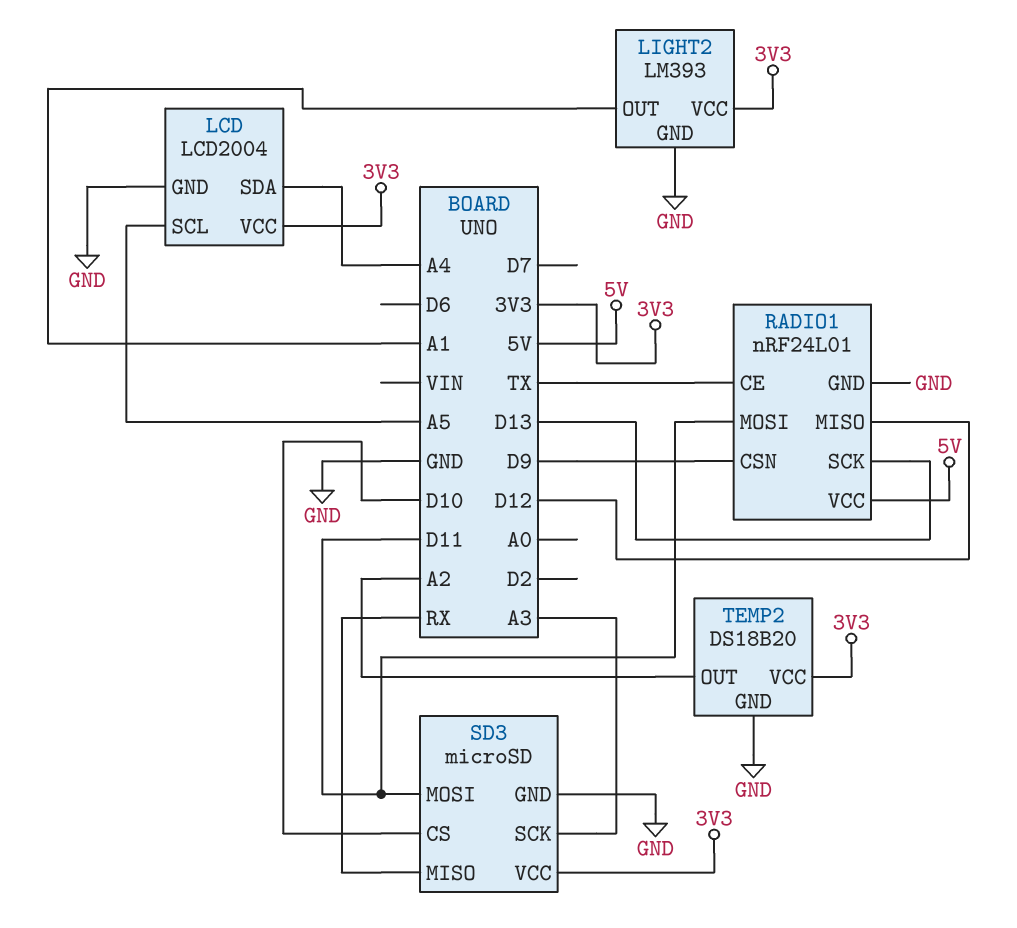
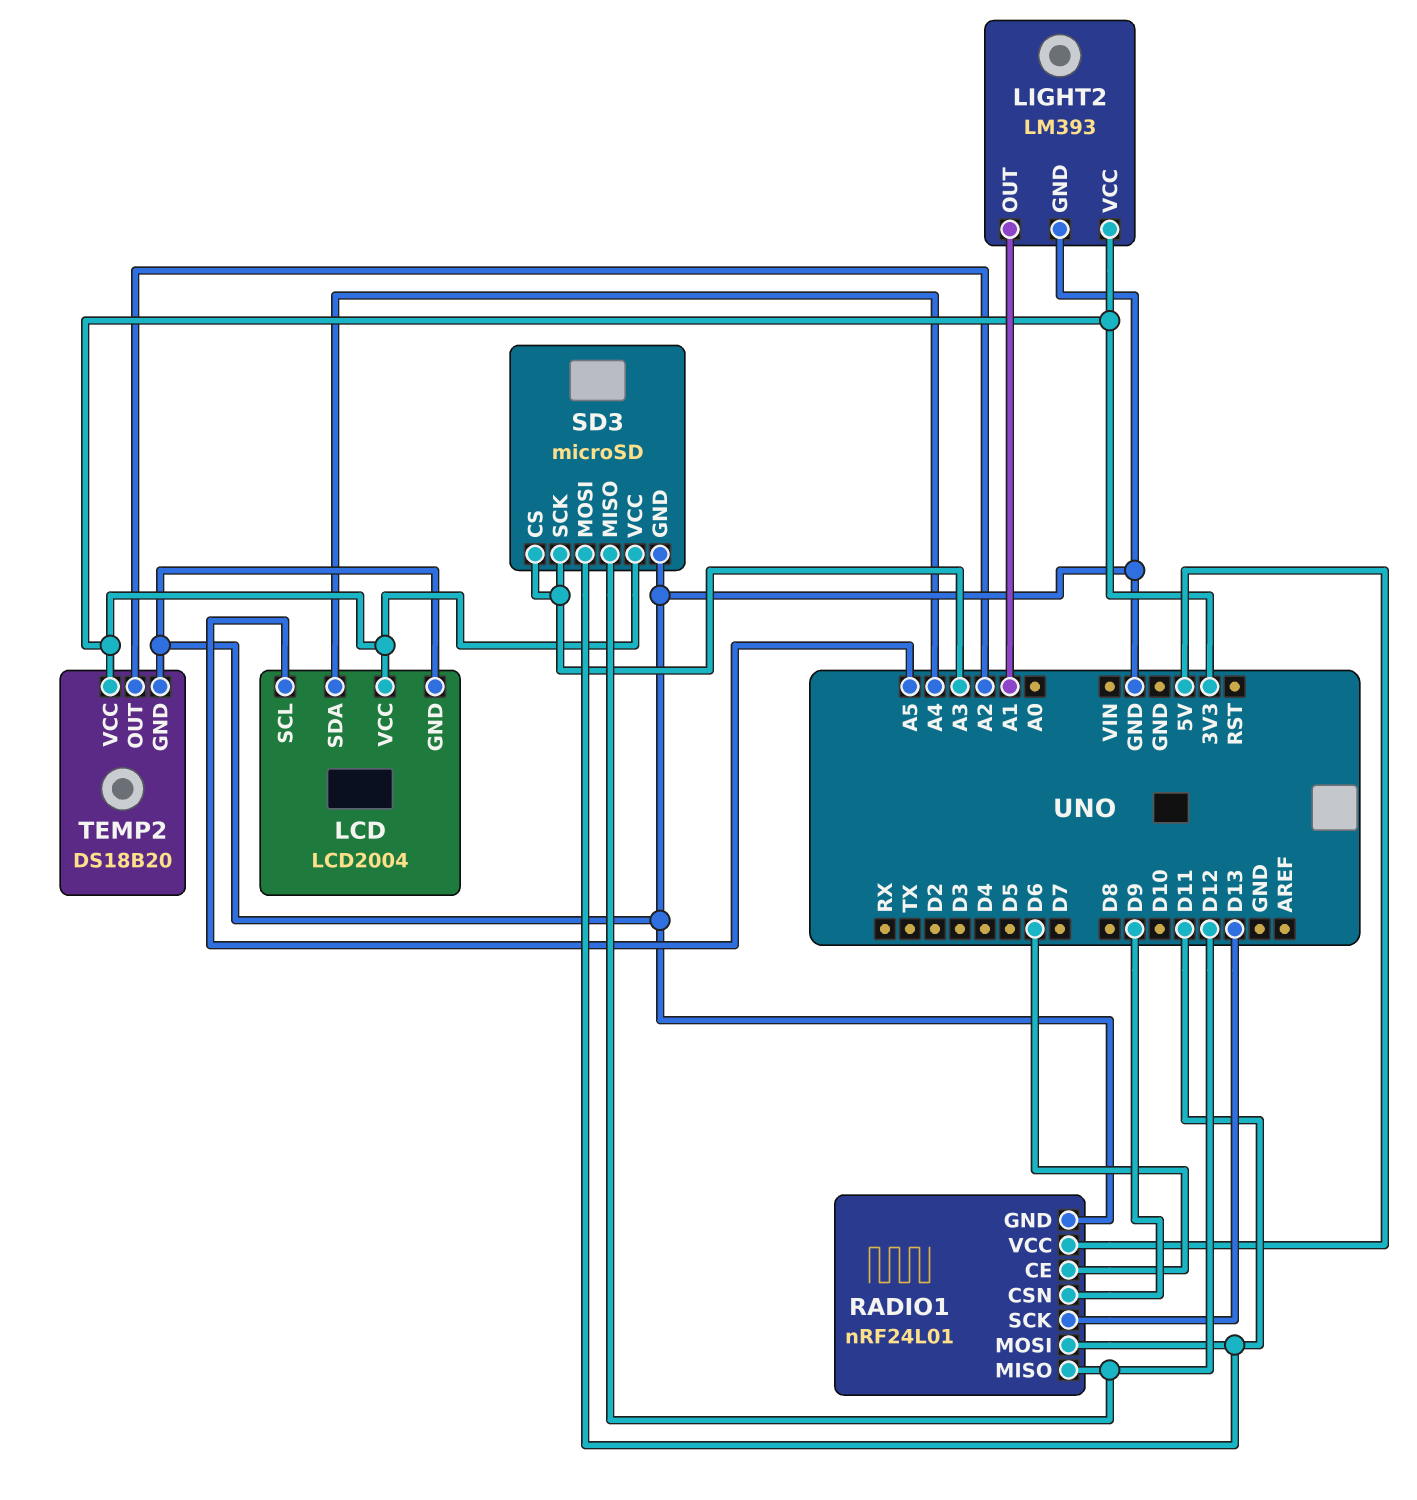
RADIO1 pin CE: TX -> D6
SD3 pin CS: D10 -> A3
SD3 pin MISO: RX -> D12

